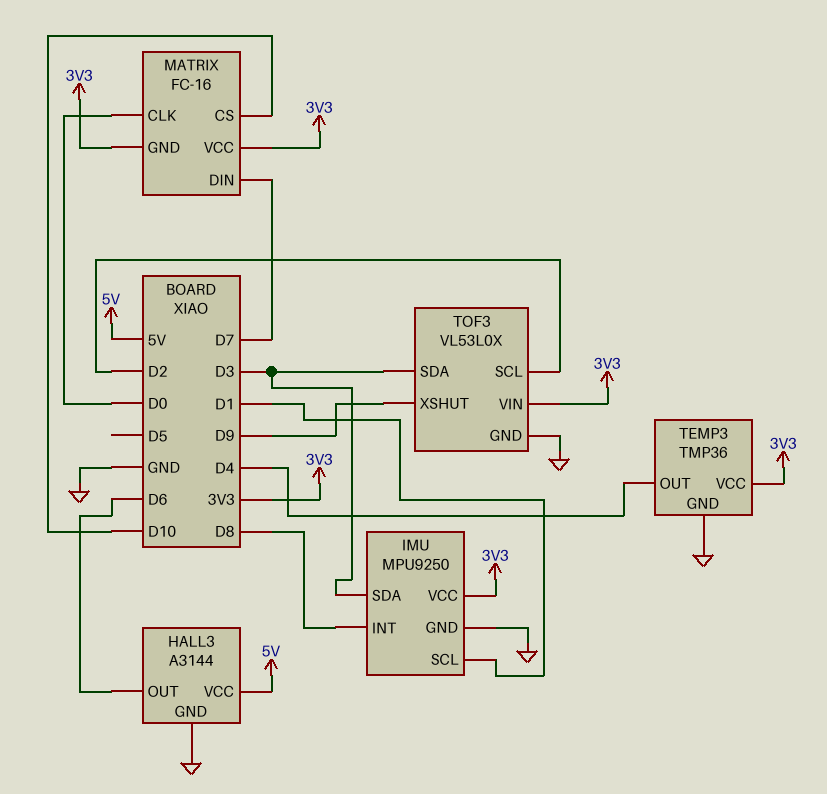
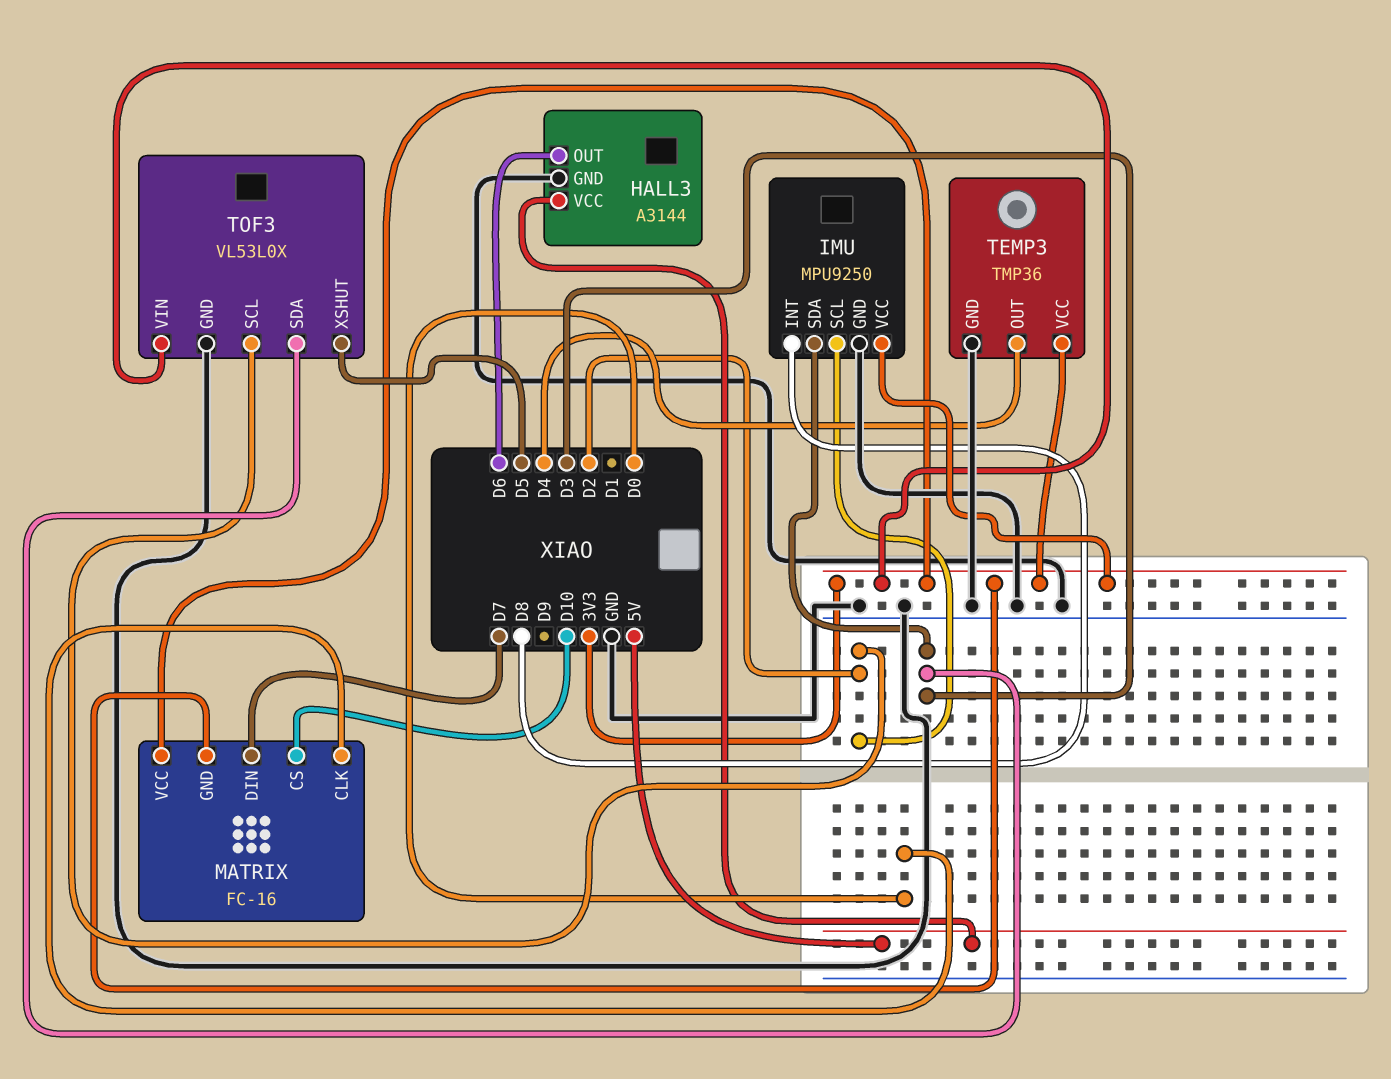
IMU pin SCL: D1 -> D2
TOF3 pin XSHUT: D9 -> D5

